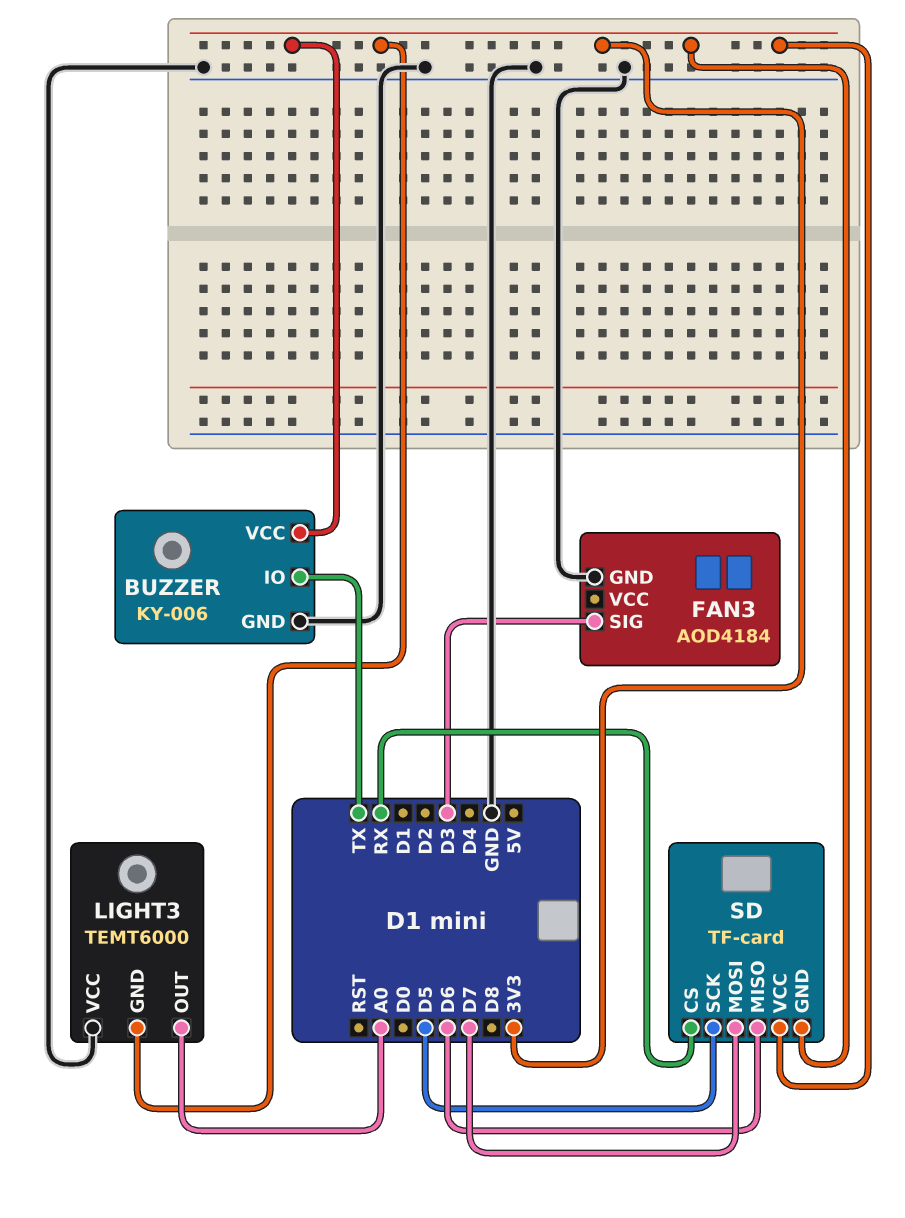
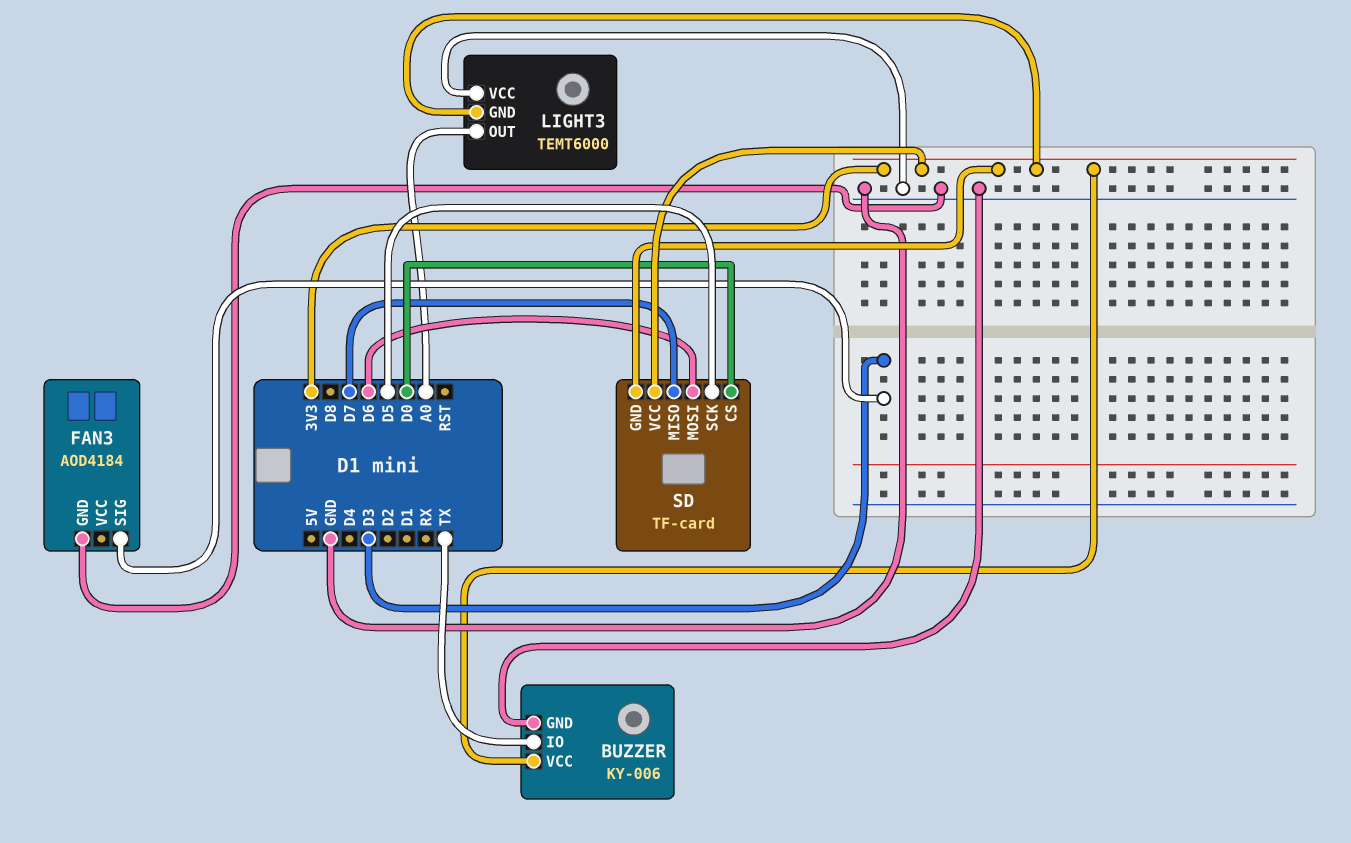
SD pin CS: RX -> D0
SD pin MISO: D6 -> D7
SD pin MOSI: D7 -> D6

